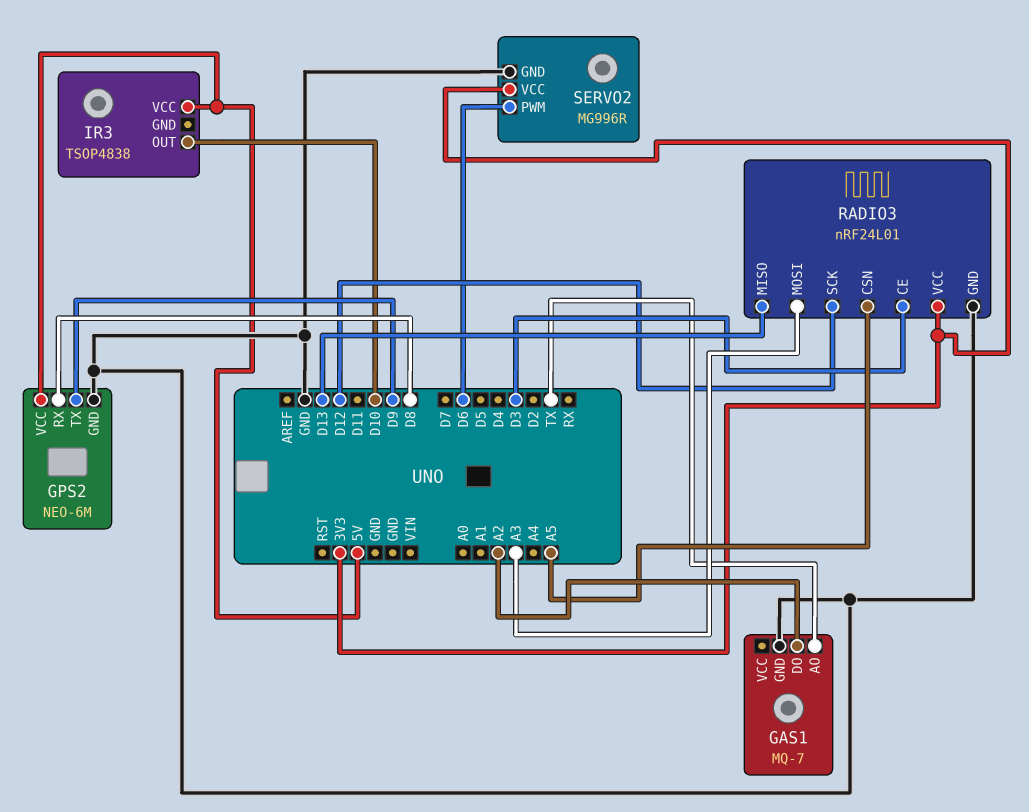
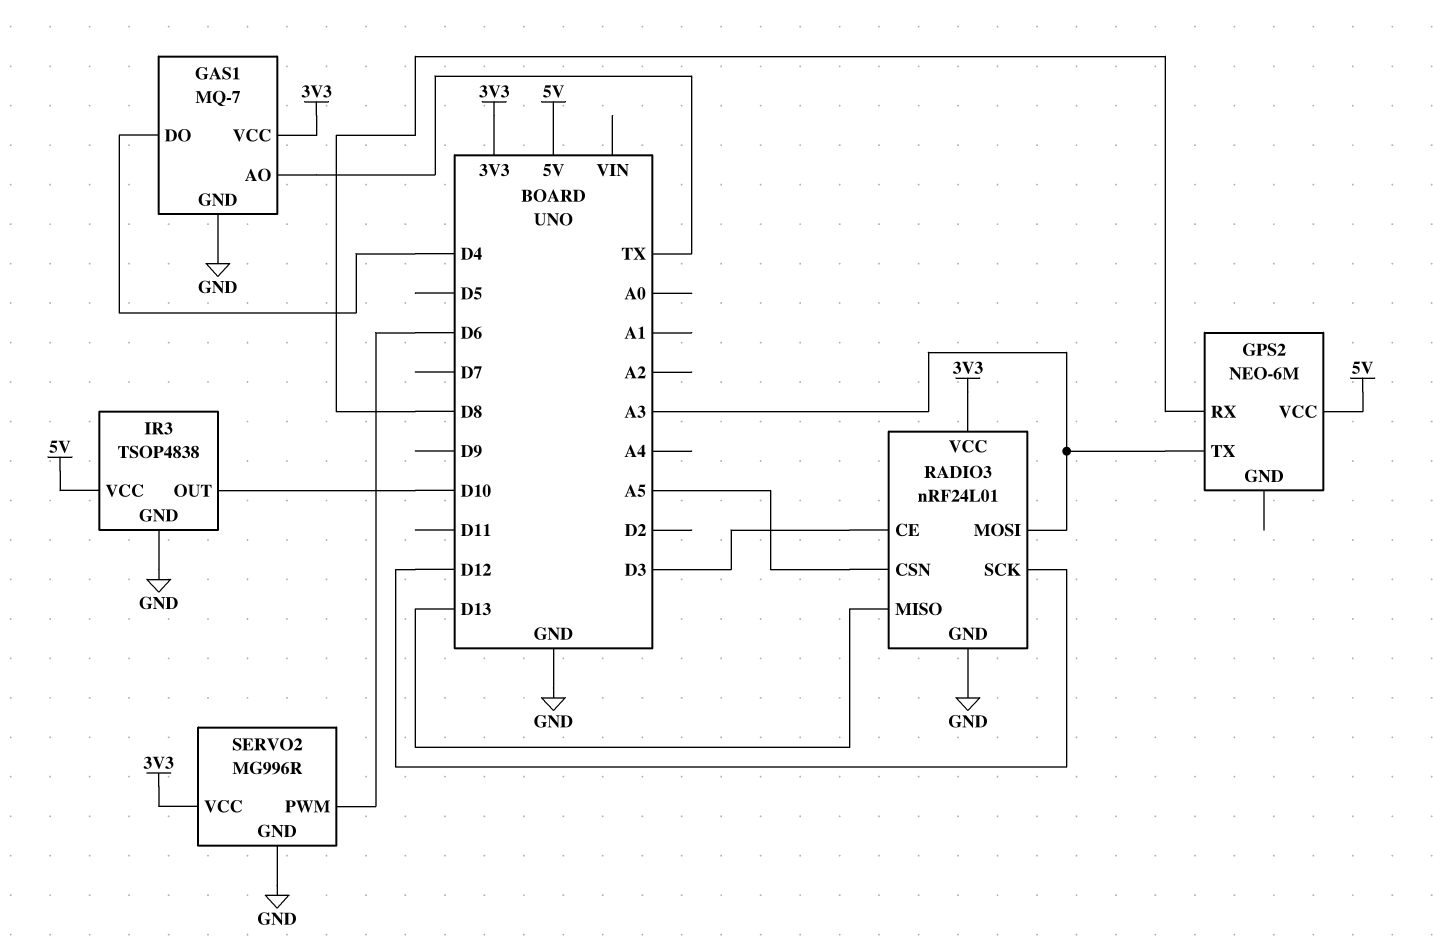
GAS1 pin DO: A2 -> D4
GAS1 pin VCC: none -> 3V3
GPS2 pin GND: GND -> none
GPS2 pin TX: D9 -> A3
IR3 pin GND: none -> GND

